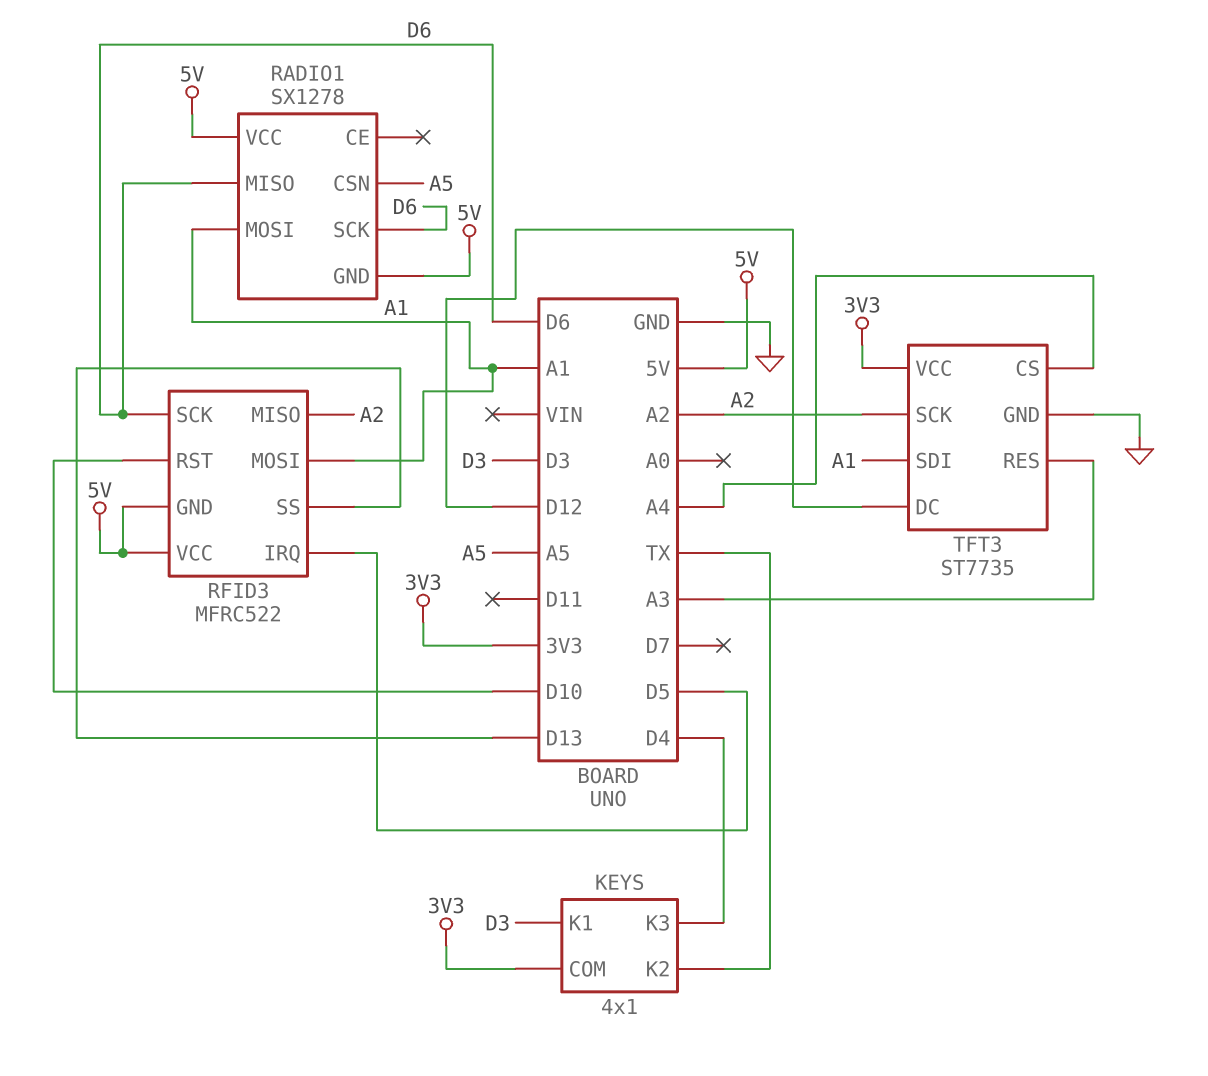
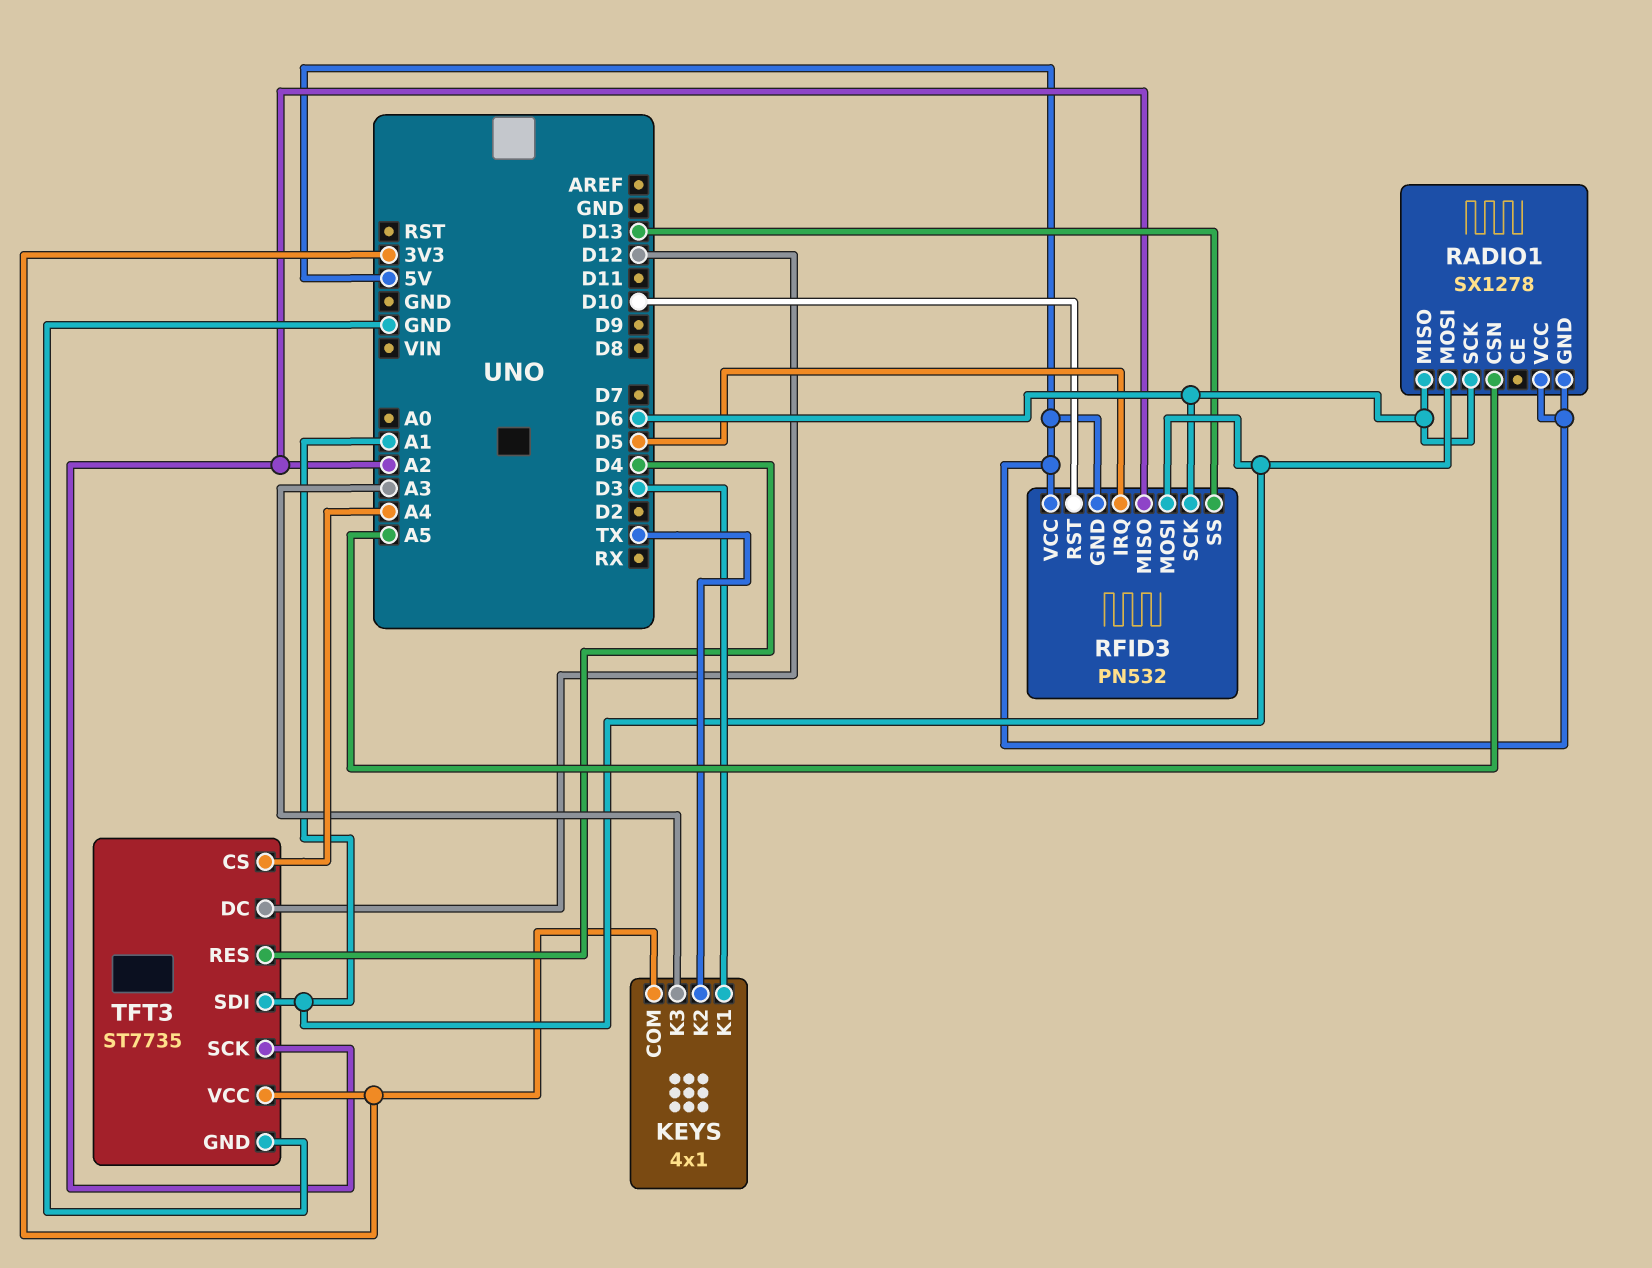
KEYS pin K3: D4 -> A3
RFID3: MFRC522 -> PN532
TFT3 pin RES: A3 -> D4

